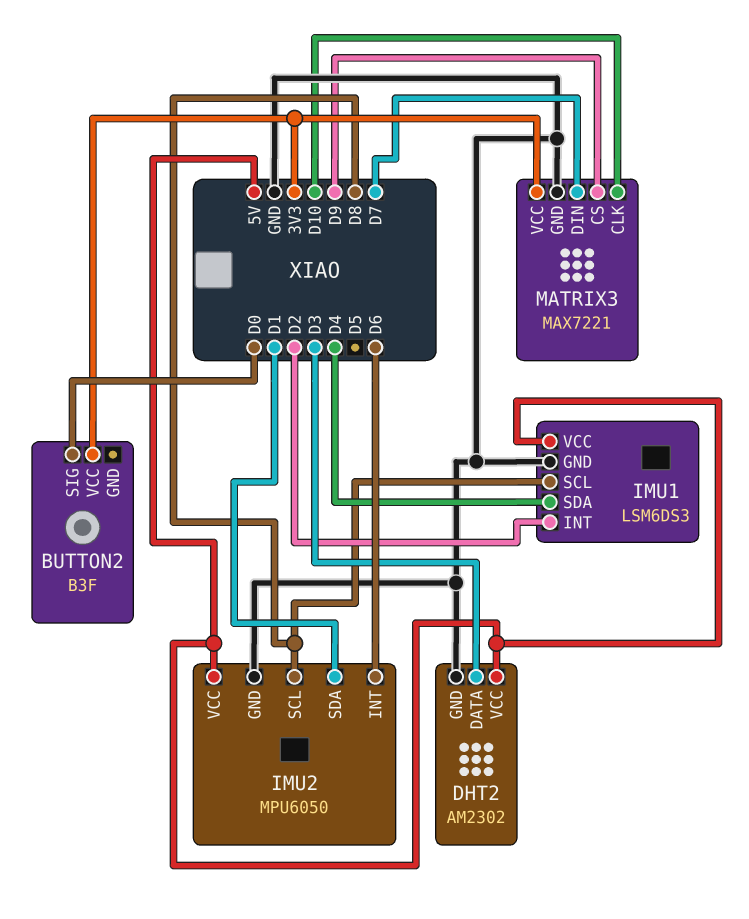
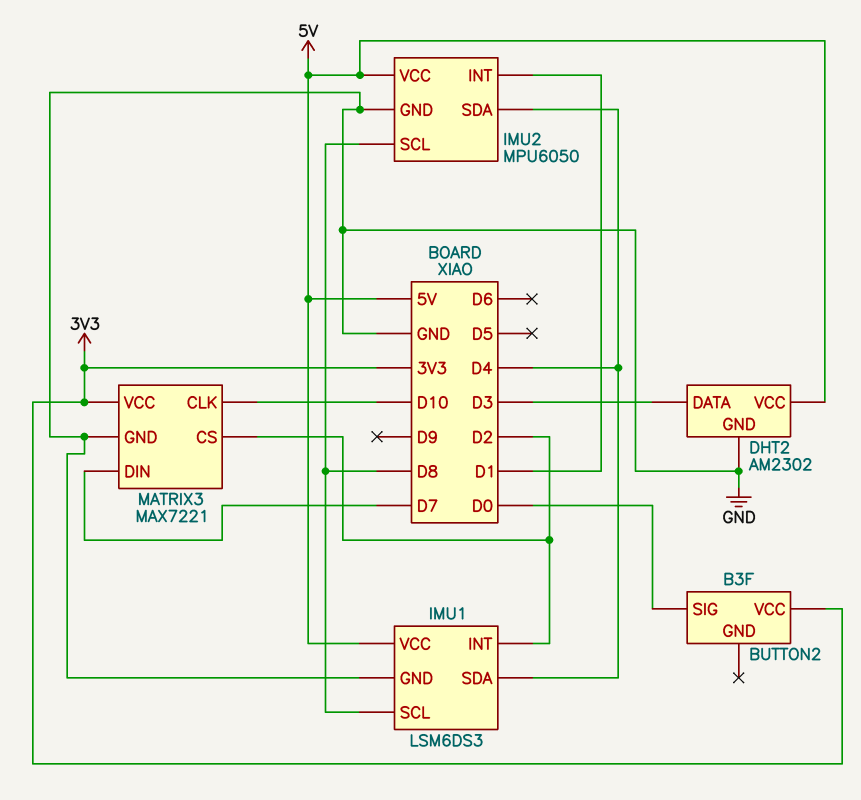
IMU2 pin INT: D6 -> D1
IMU2 pin SDA: D1 -> D4
MATRIX3 pin CS: D9 -> D2

